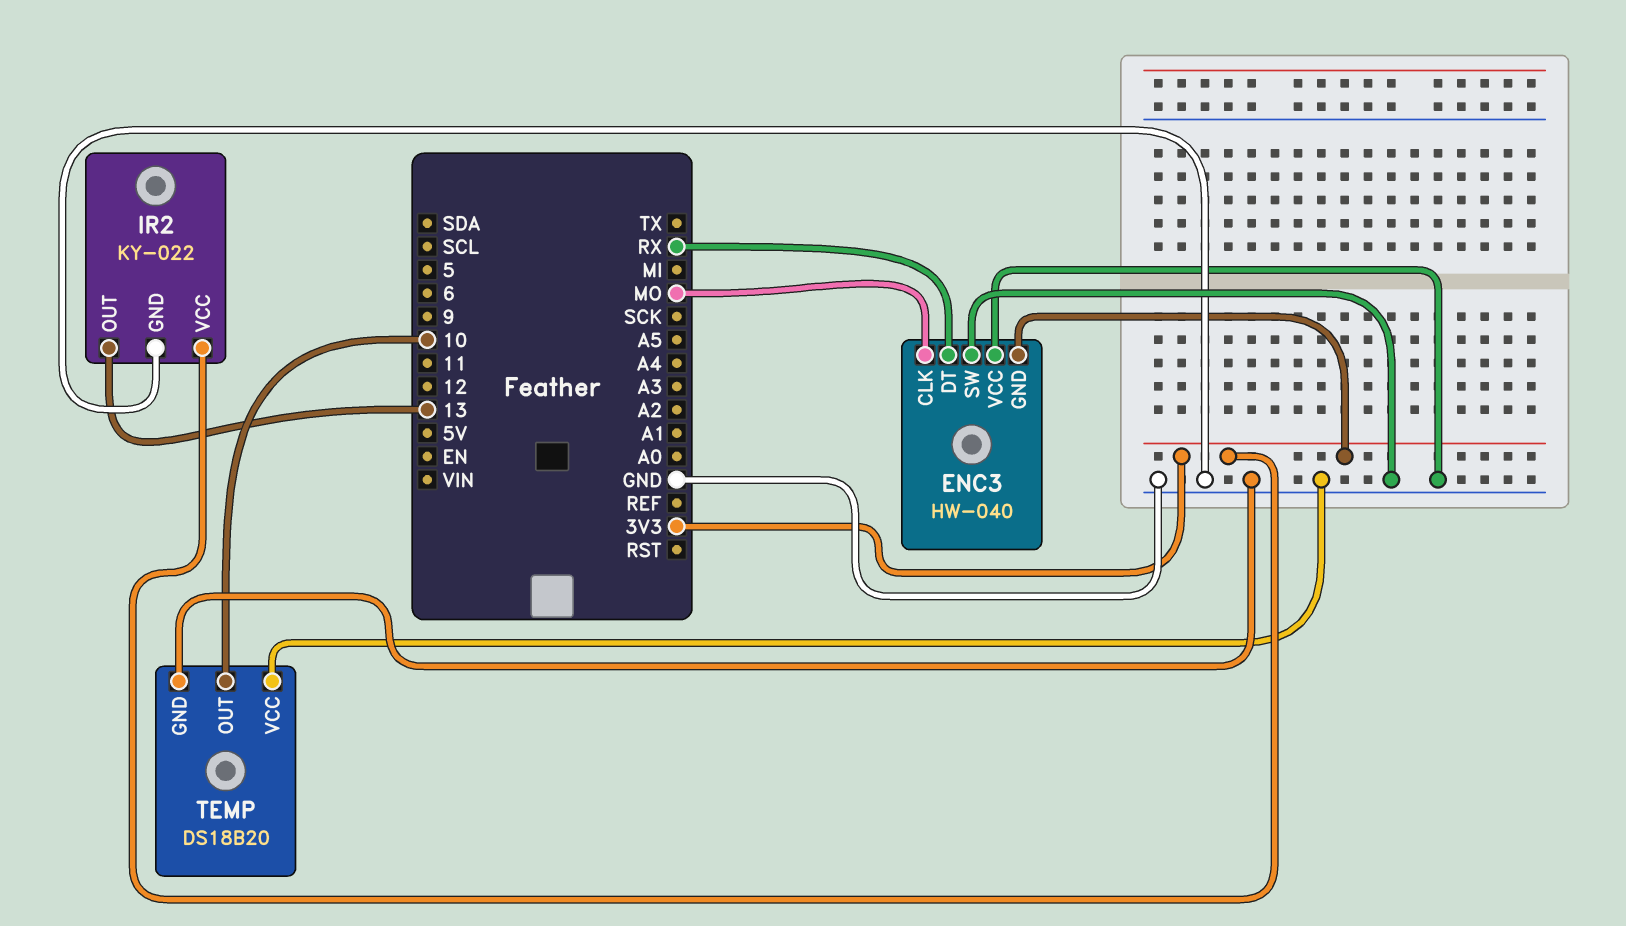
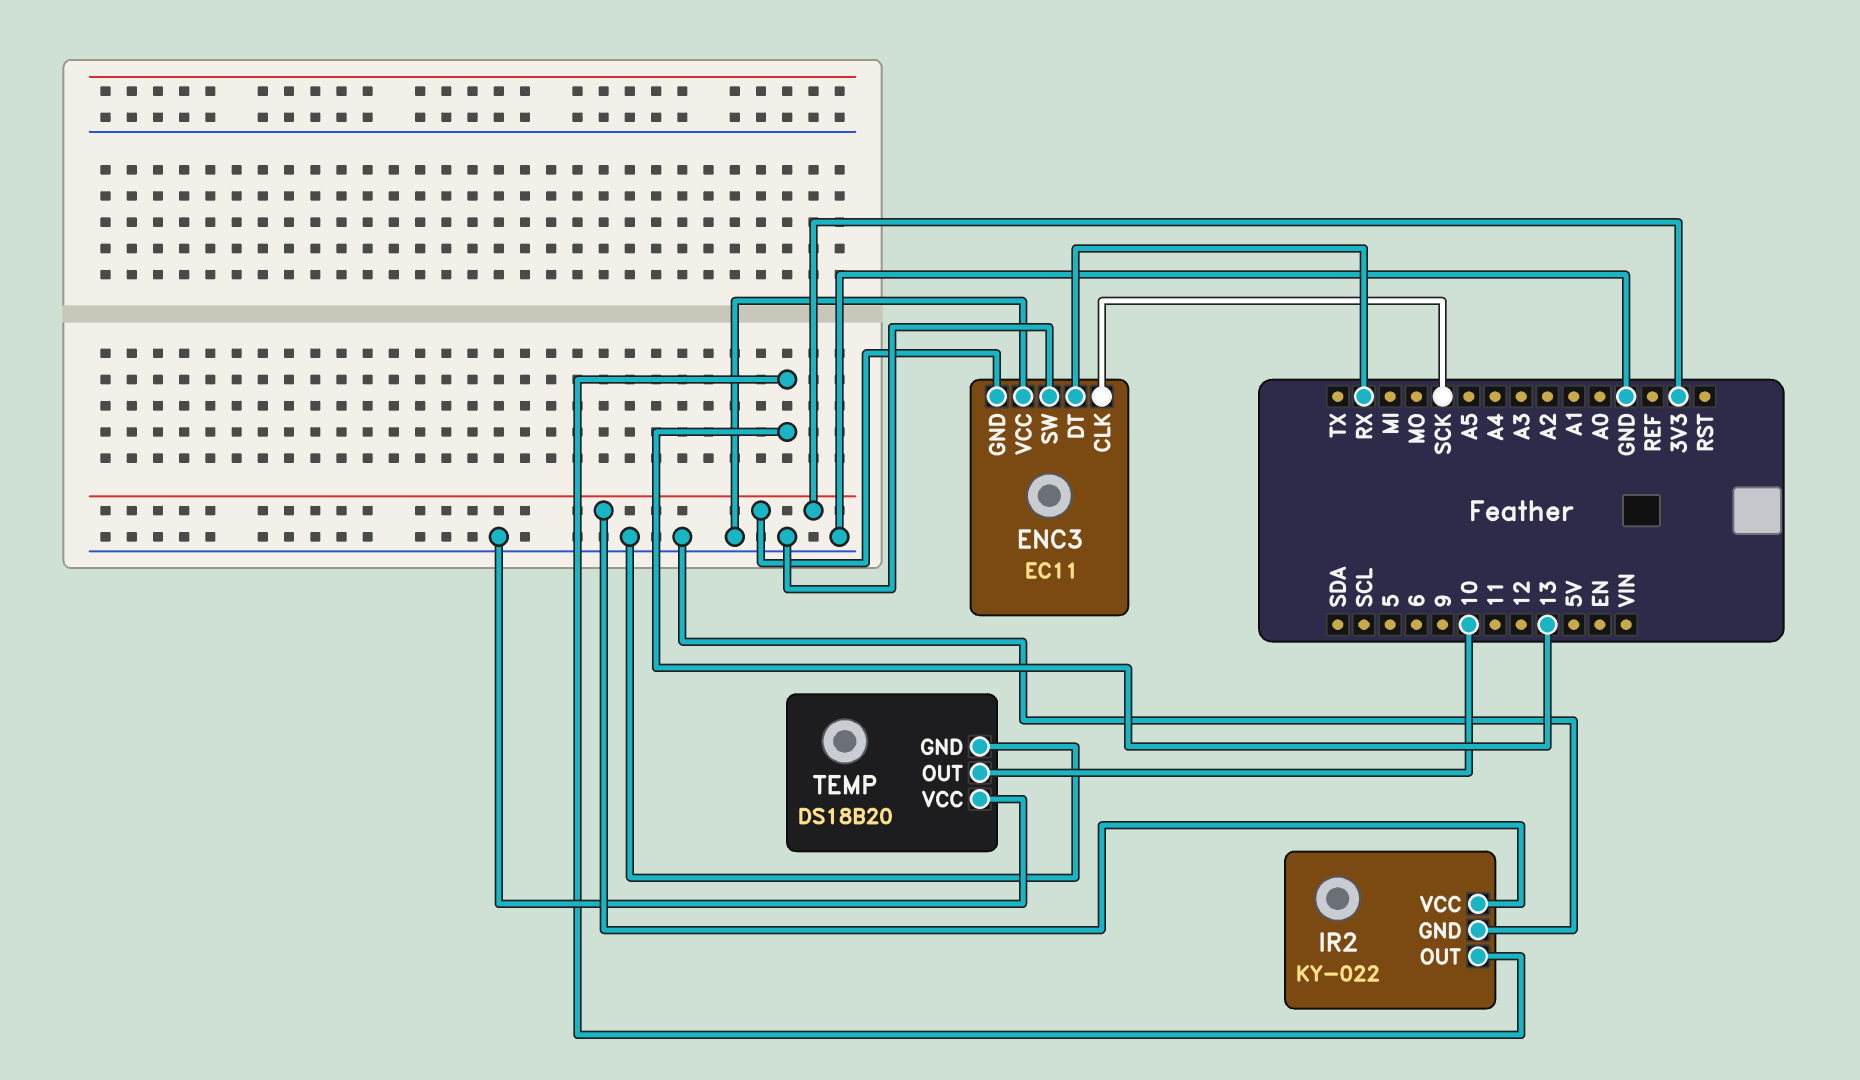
ENC3: HW-040 -> EC11
ENC3 pin CLK: MO -> SCK

